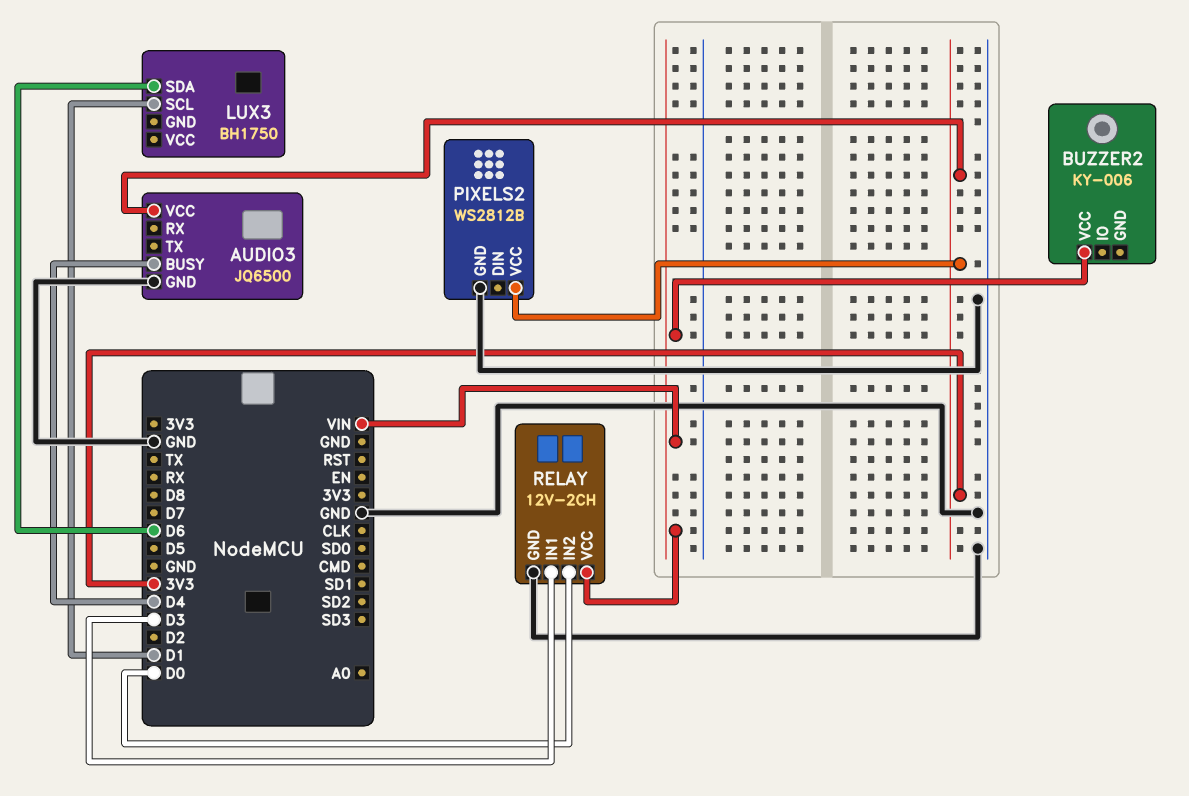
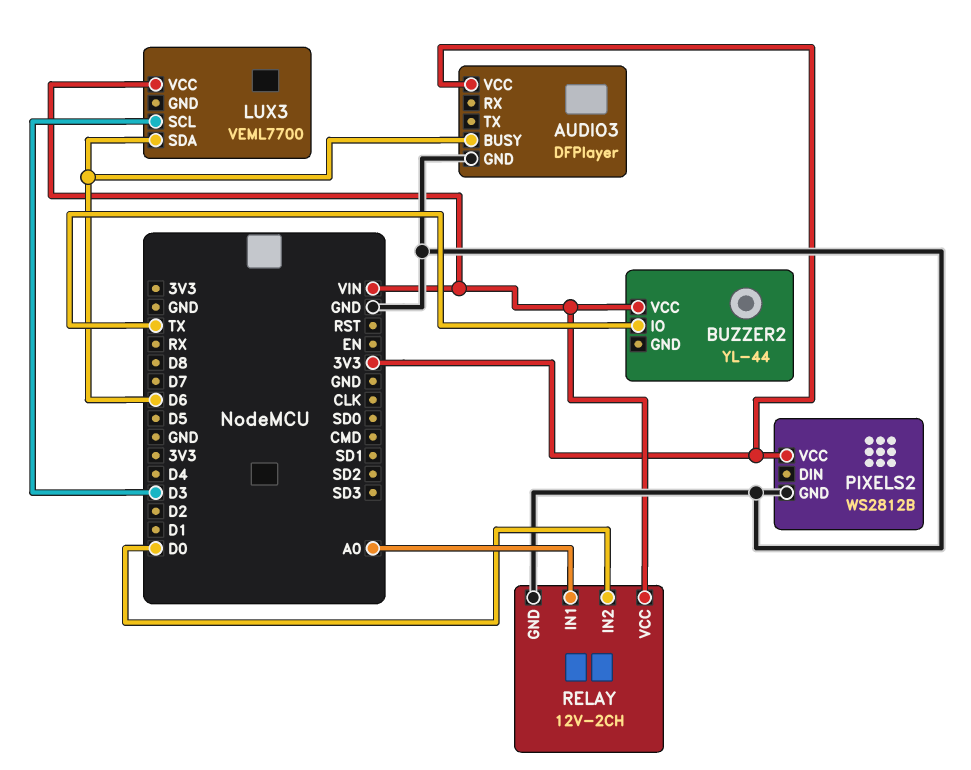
AUDIO3: JQ6500 -> DFPlayer
AUDIO3 pin BUSY: D4 -> D6
BUZZER2: KY-006 -> YL-44
BUZZER2 pin IO: none -> TX
LUX3: BH1750 -> VEML7700
LUX3 pin SCL: D1 -> D3
LUX3 pin VCC: none -> VIN
RELAY pin IN1: D3 -> A0

